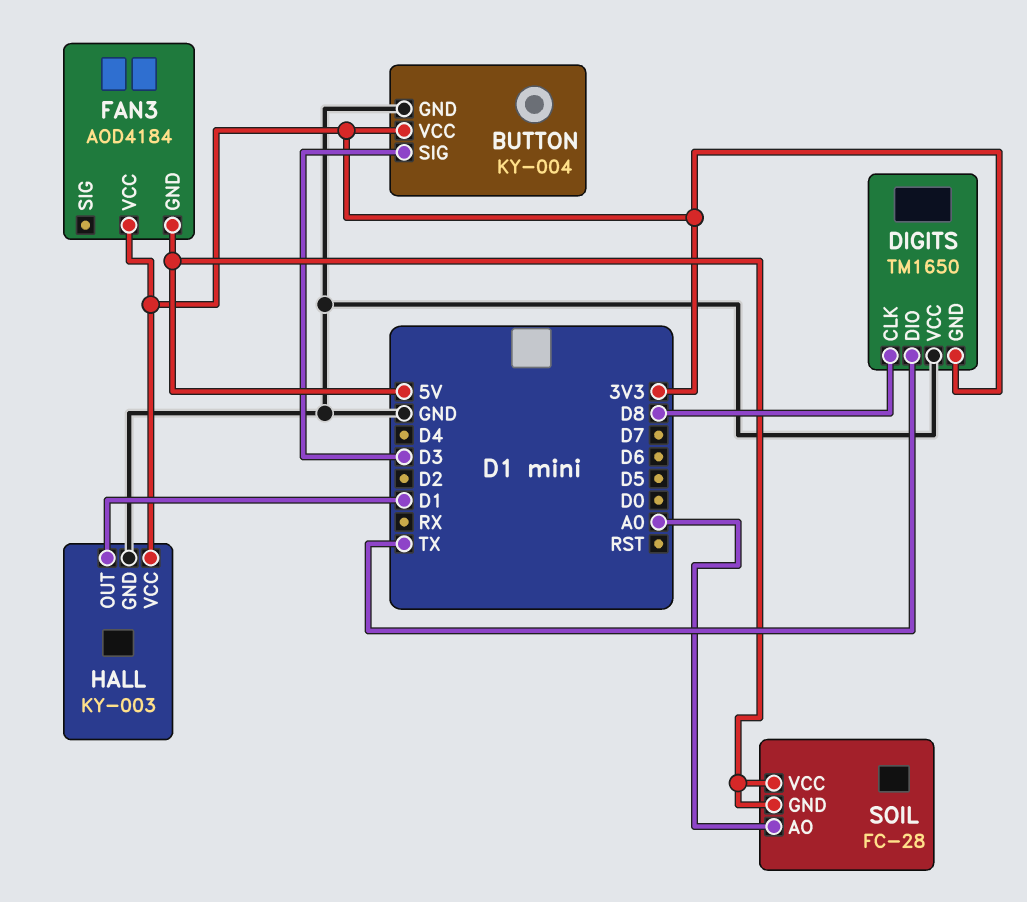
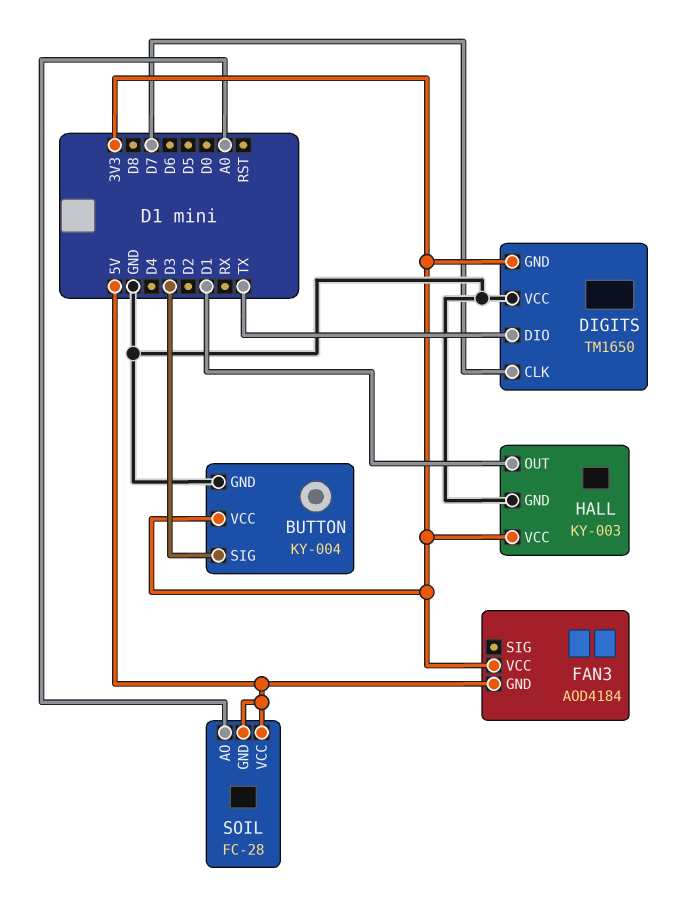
DIGITS pin CLK: D8 -> D7

